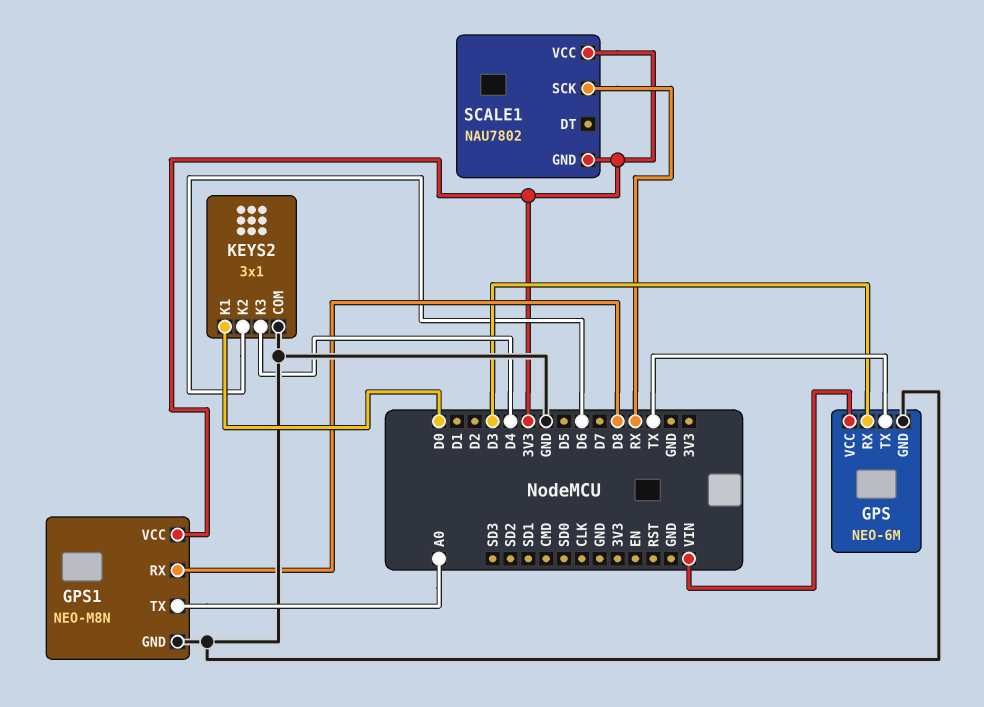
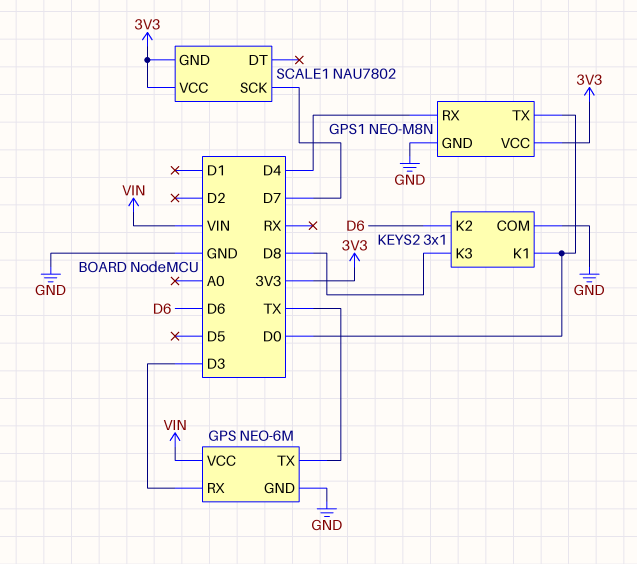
GPS1 pin RX: D8 -> D4
GPS1 pin TX: A0 -> D0
KEYS2 pin K3: D4 -> D8
SCALE1 pin SCK: RX -> D7

